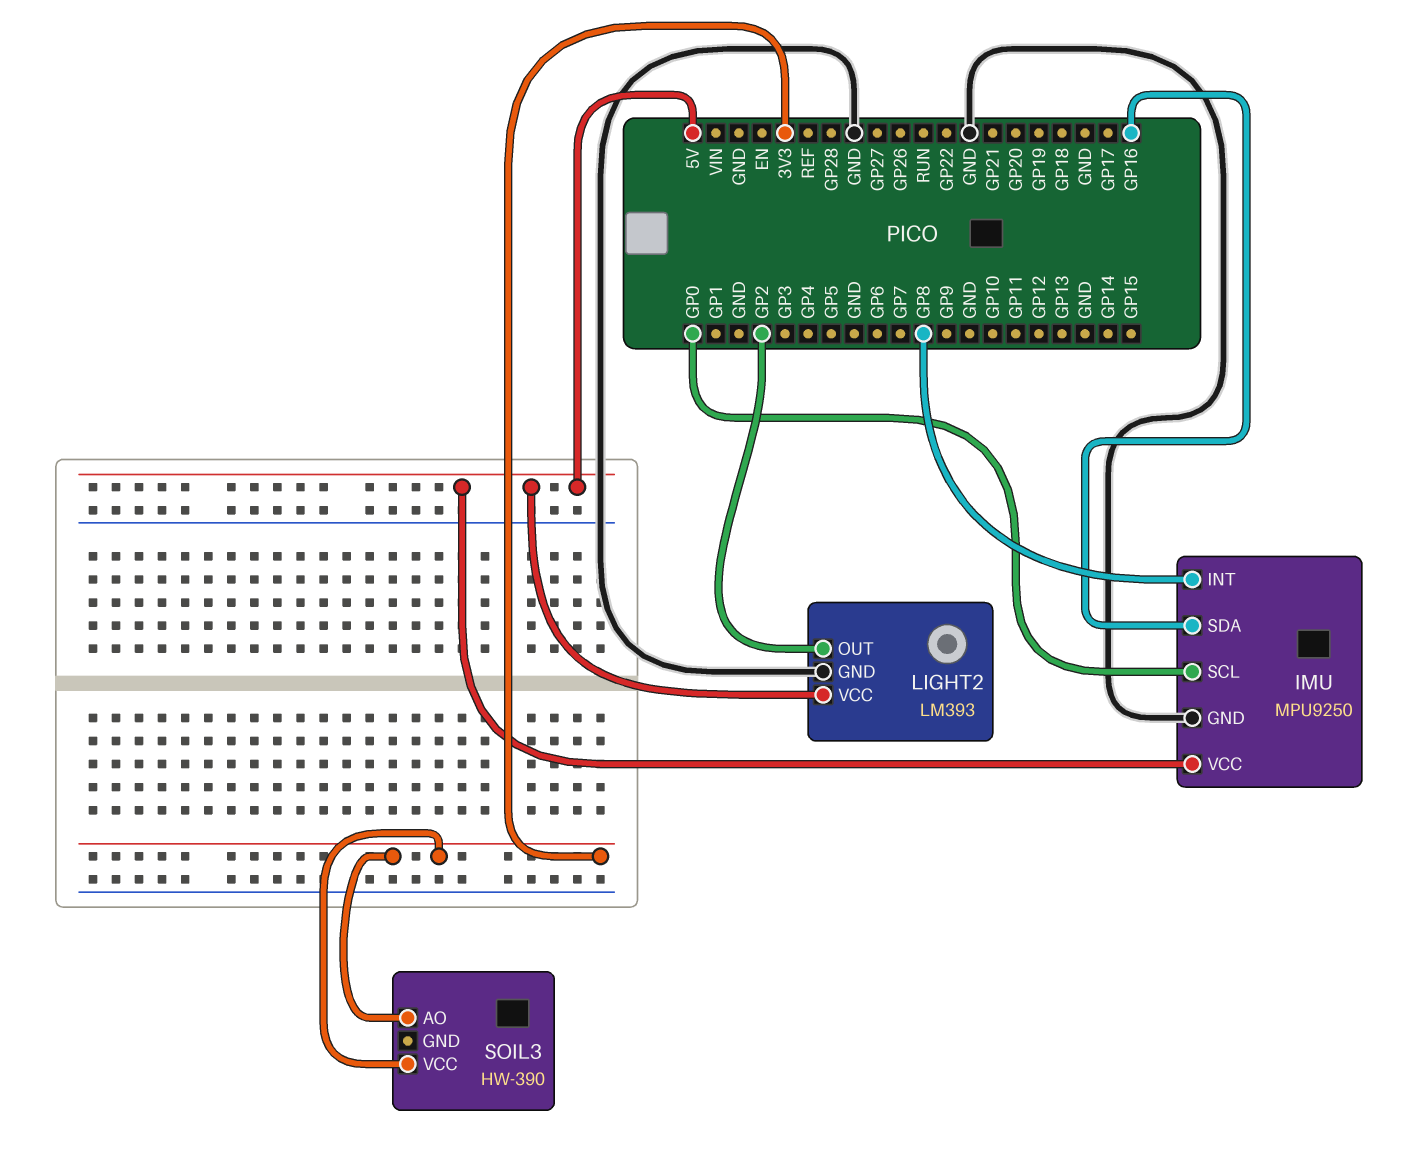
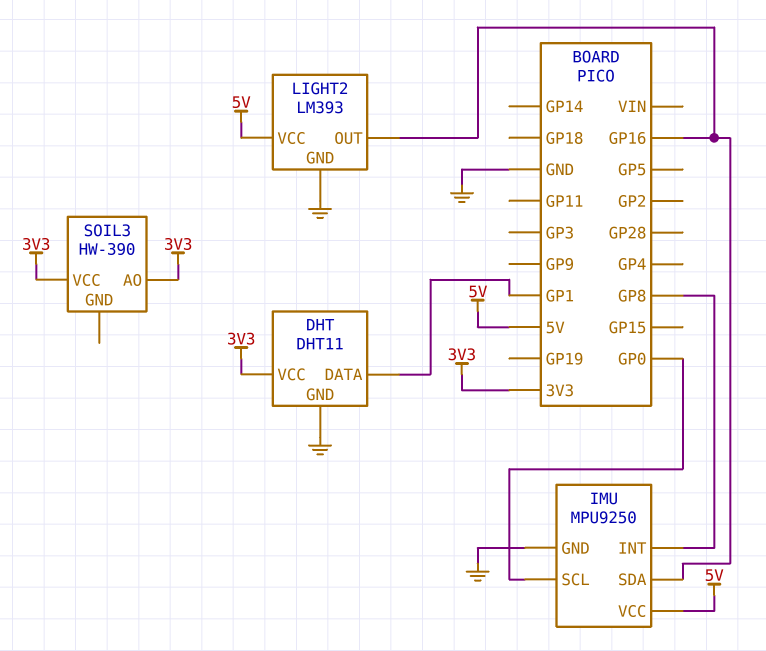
DHT: none -> DHT11
DHT pin DATA: none -> GP1
DHT pin GND: none -> GND
DHT pin VCC: none -> 3V3
LIGHT2 pin OUT: GP2 -> GP16

